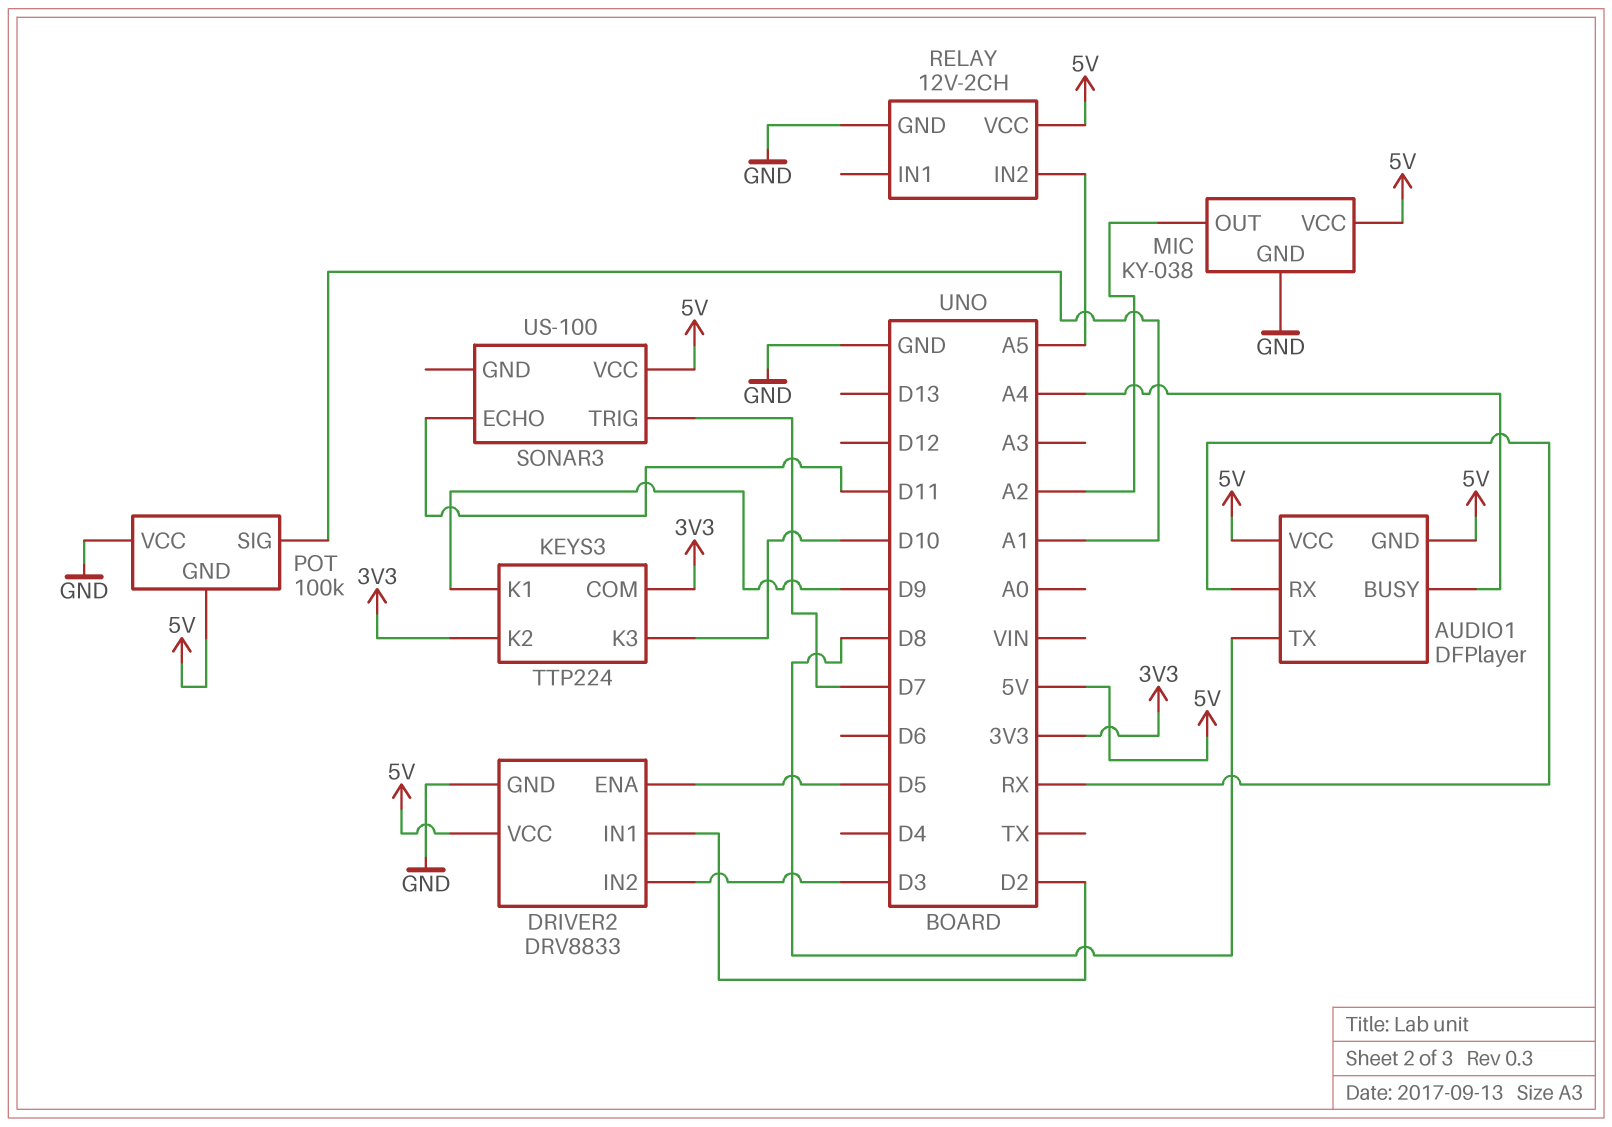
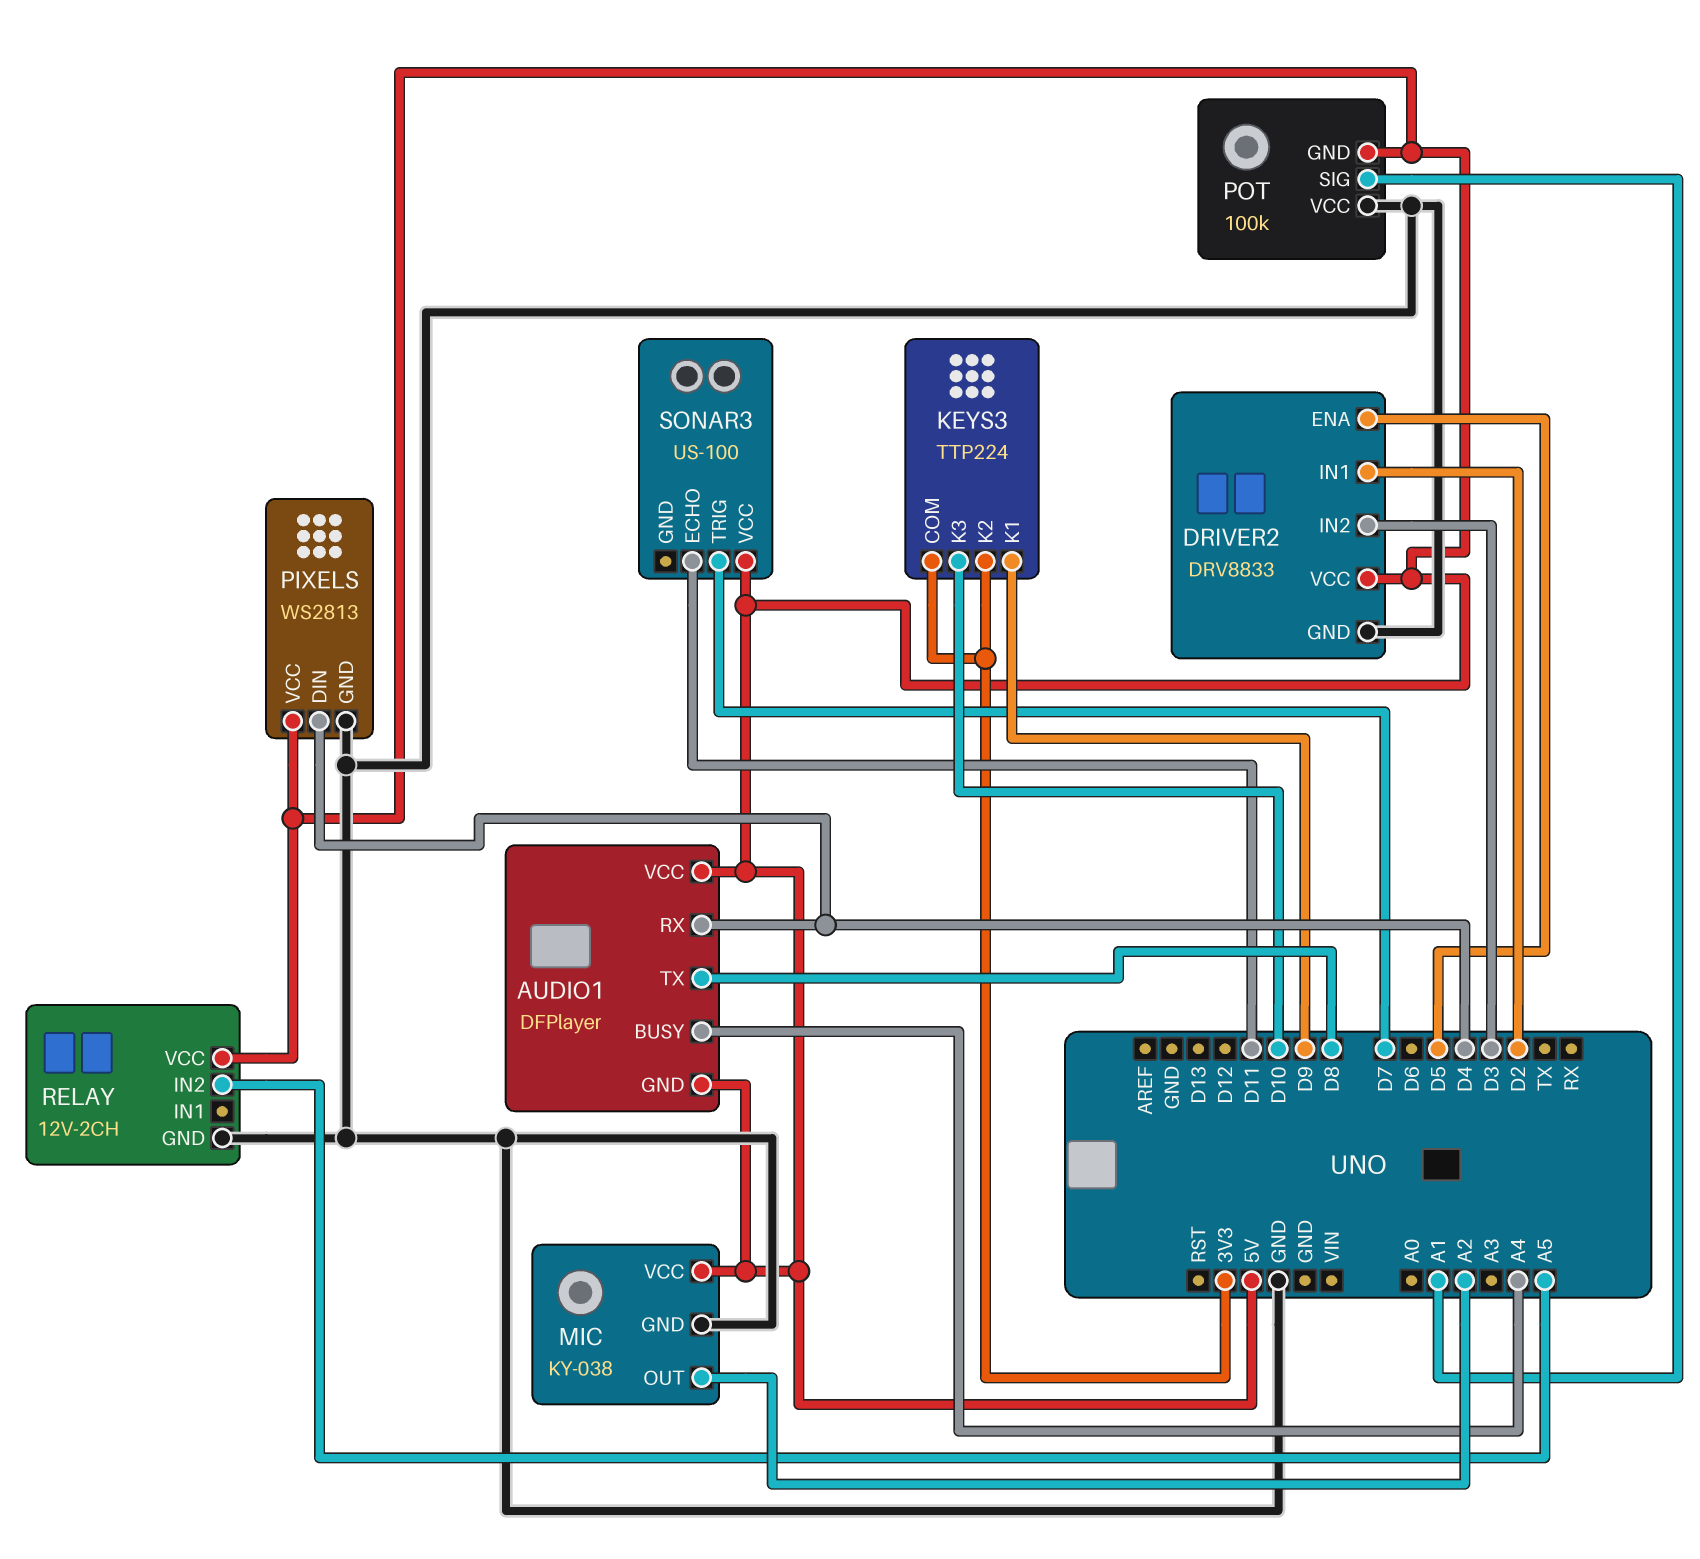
AUDIO1 pin RX: RX -> D4
PIXELS: none -> WS2813
PIXELS pin DIN: none -> D4
PIXELS pin GND: none -> GND
PIXELS pin VCC: none -> 5V

